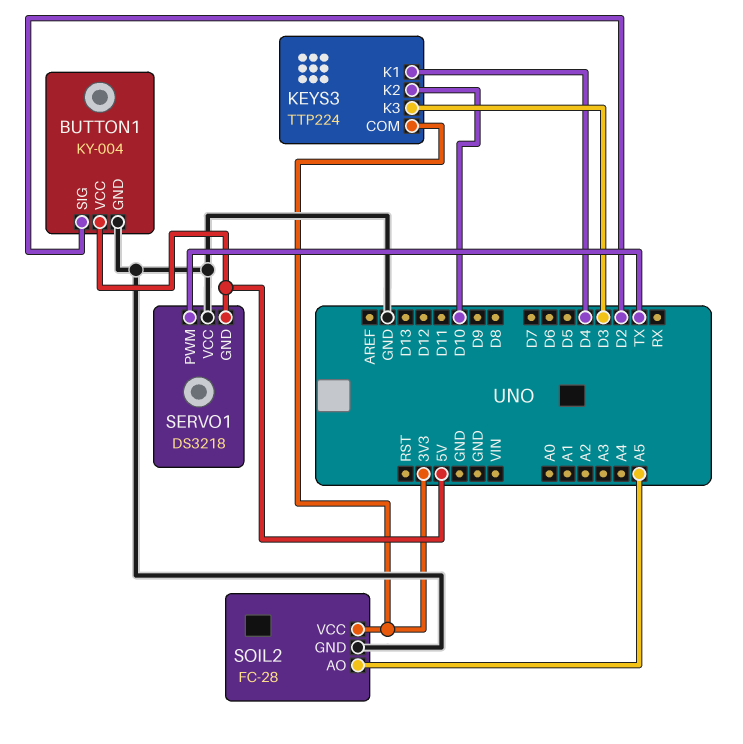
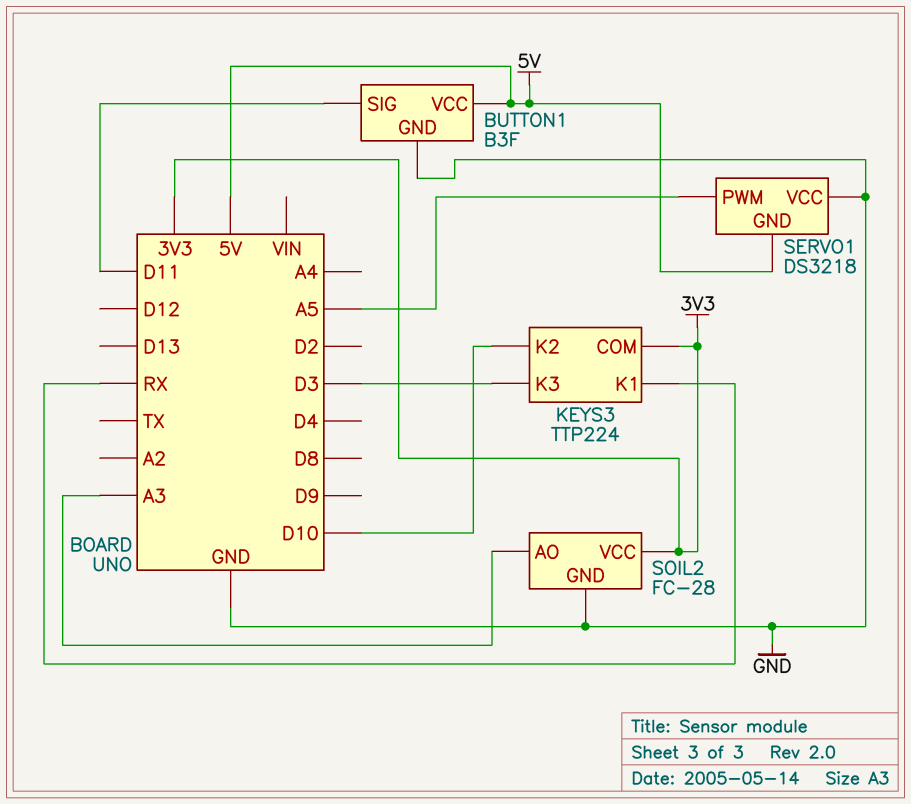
BUTTON1: KY-004 -> B3F
BUTTON1 pin SIG: D2 -> D11
KEYS3 pin K1: D4 -> RX
SERVO1 pin PWM: TX -> A5
SOIL2 pin AO: A5 -> A3

